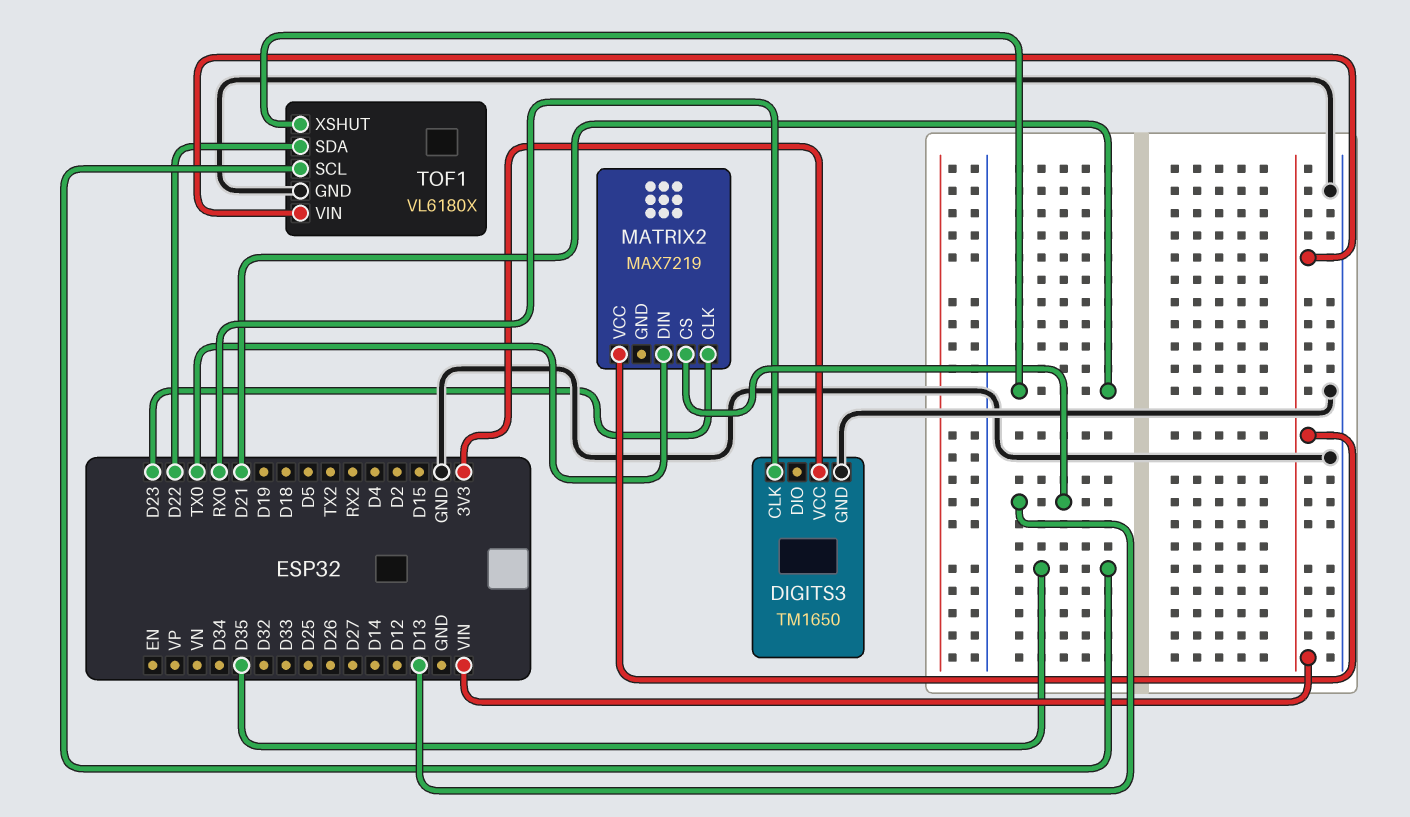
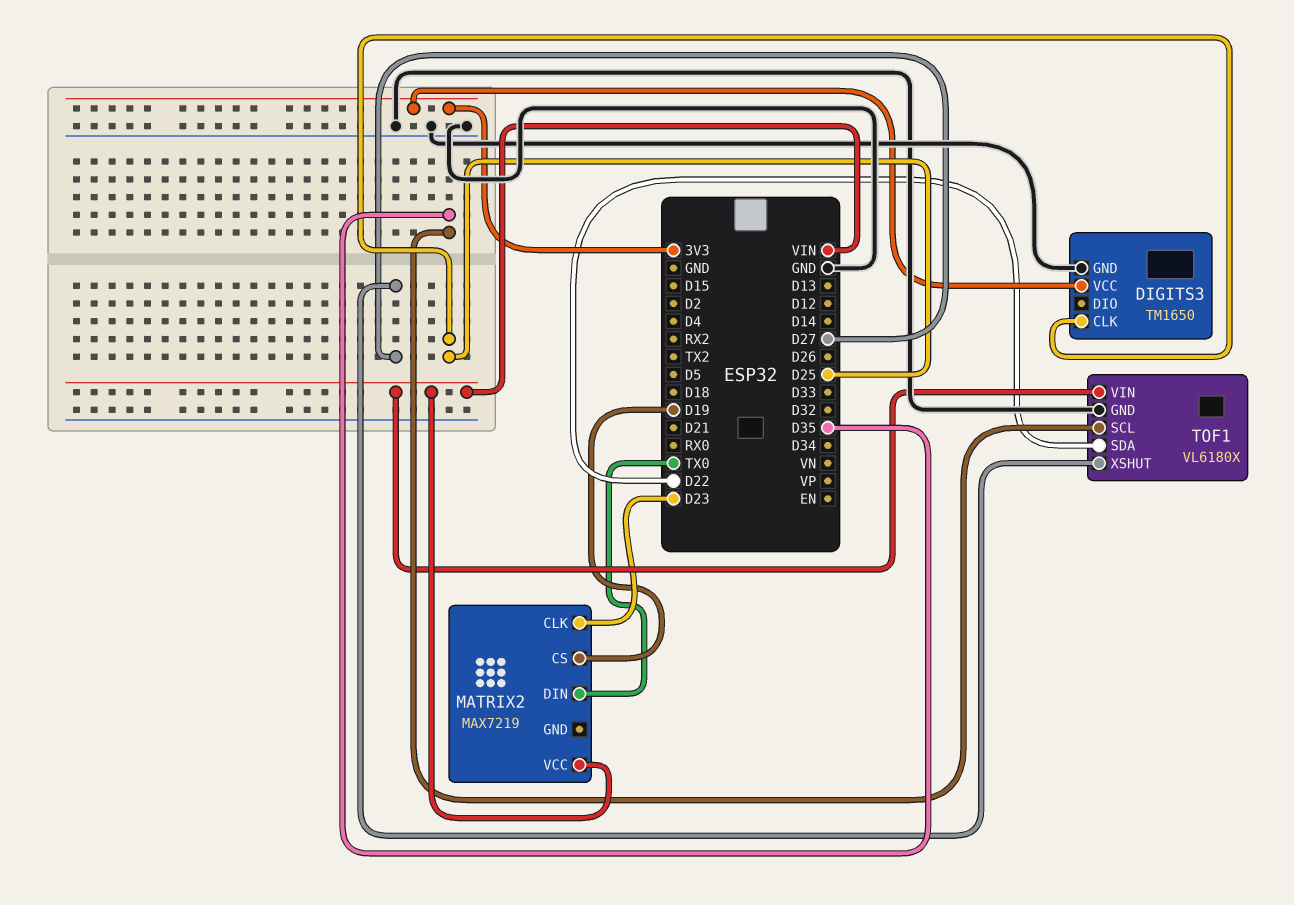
DIGITS3 pin CLK: RX0 -> D25
MATRIX2 pin CS: D13 -> D19
TOF1 pin XSHUT: D21 -> D27

